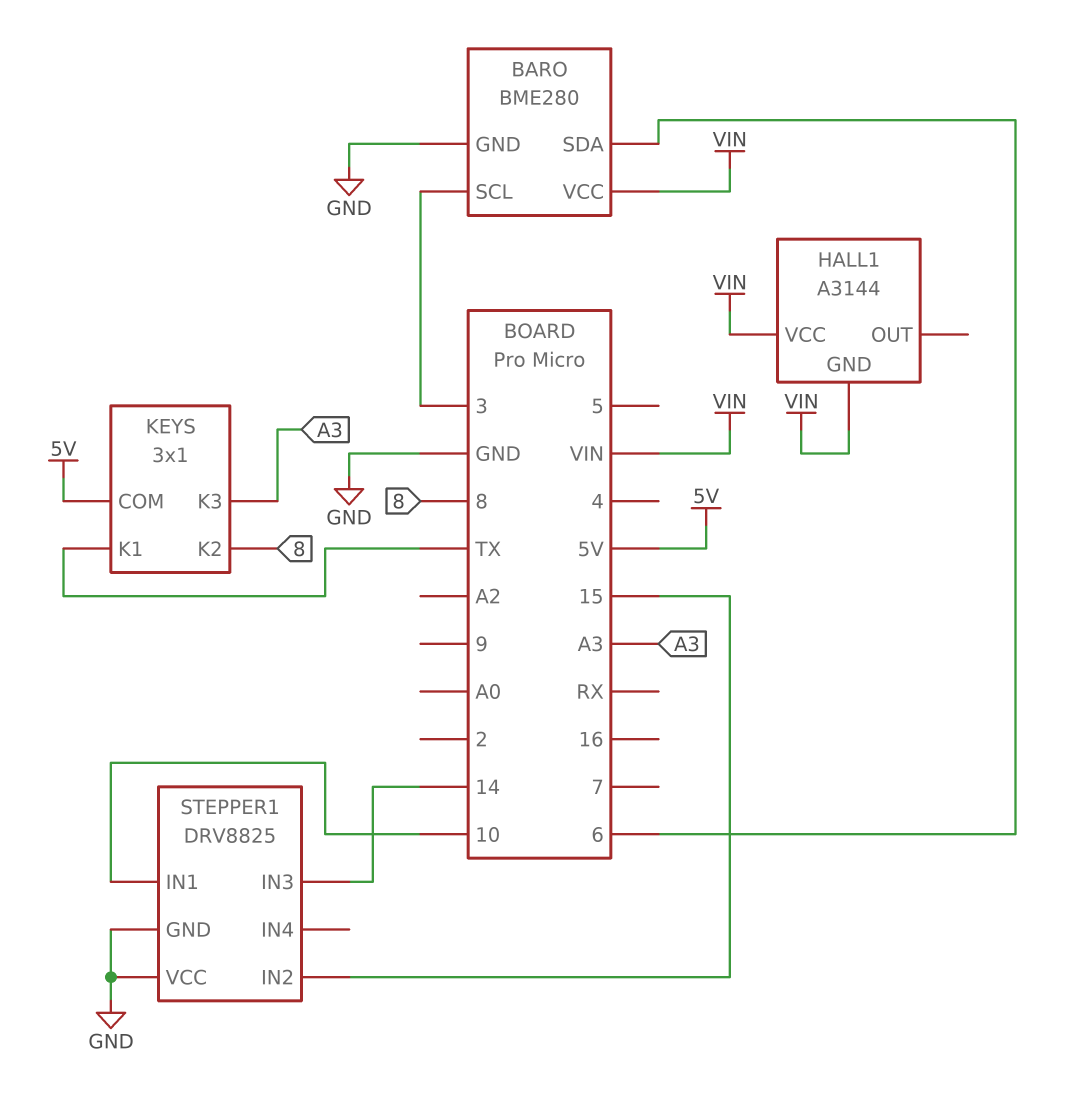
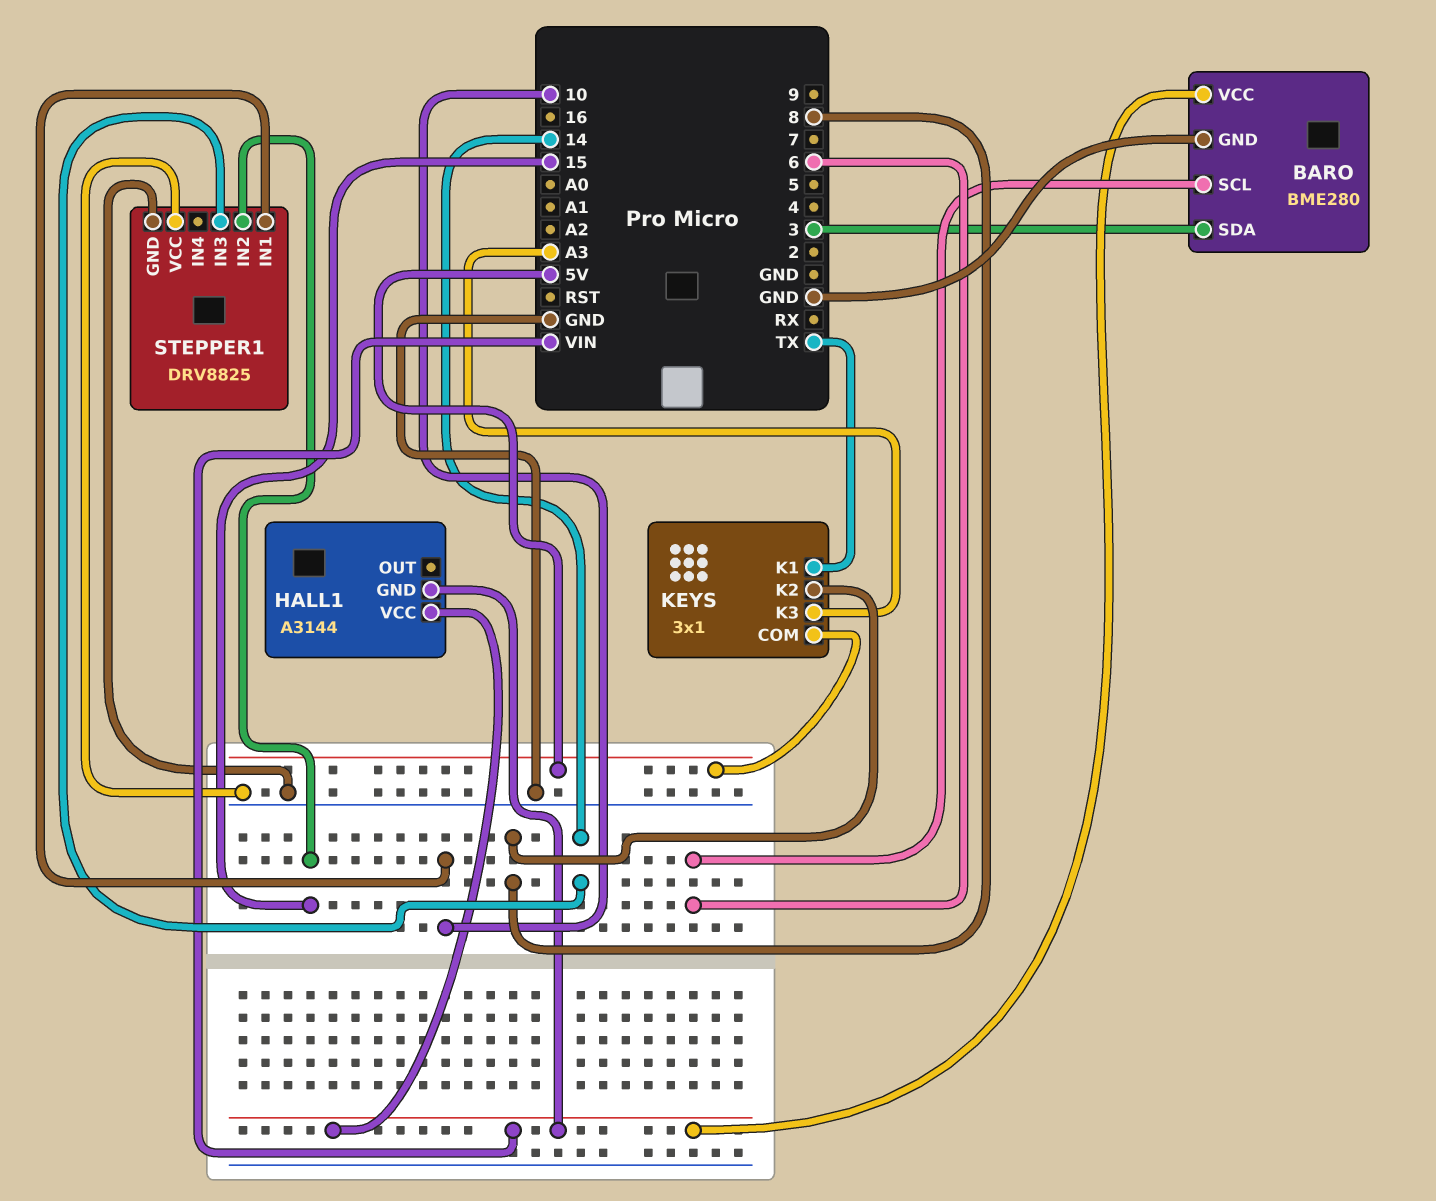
BARO pin SCL: 3 -> 6
BARO pin SDA: 6 -> 3

